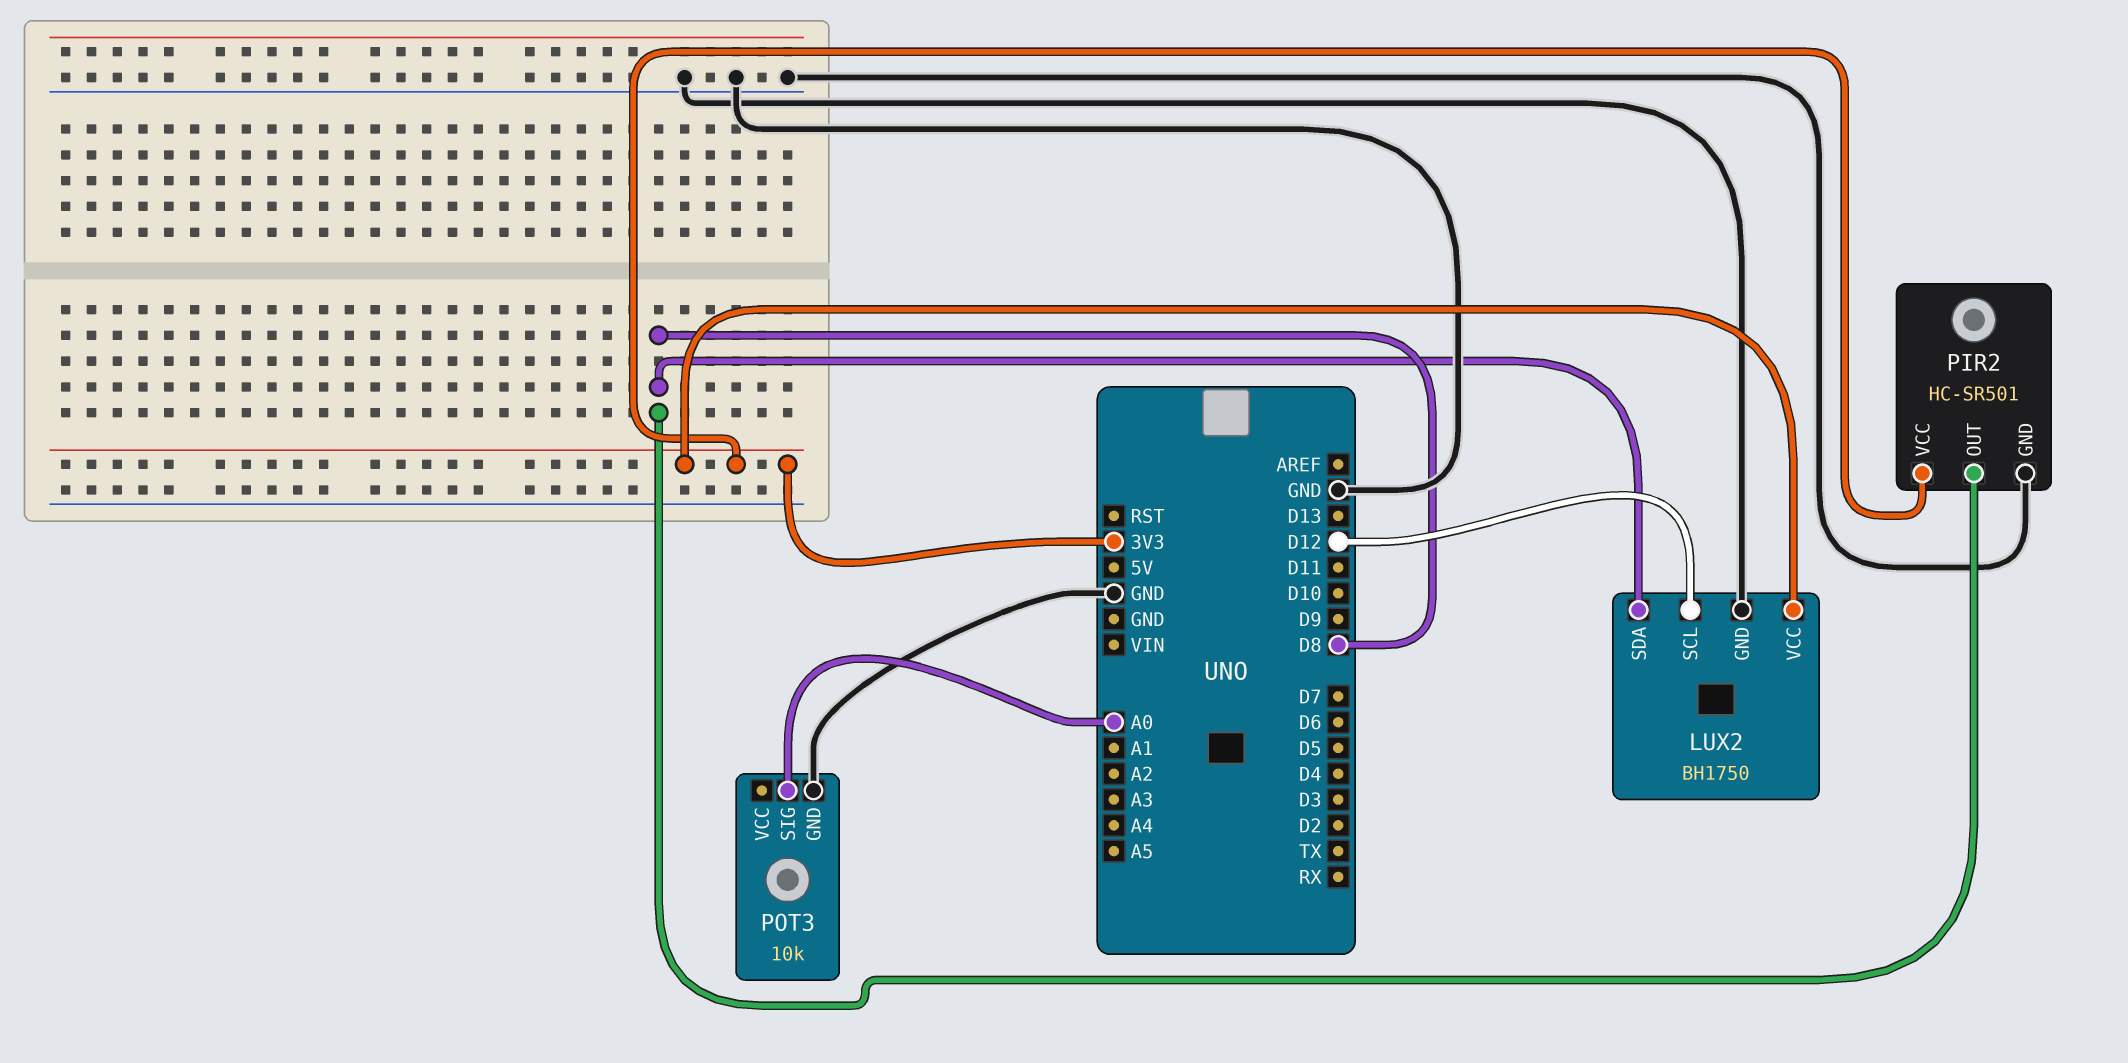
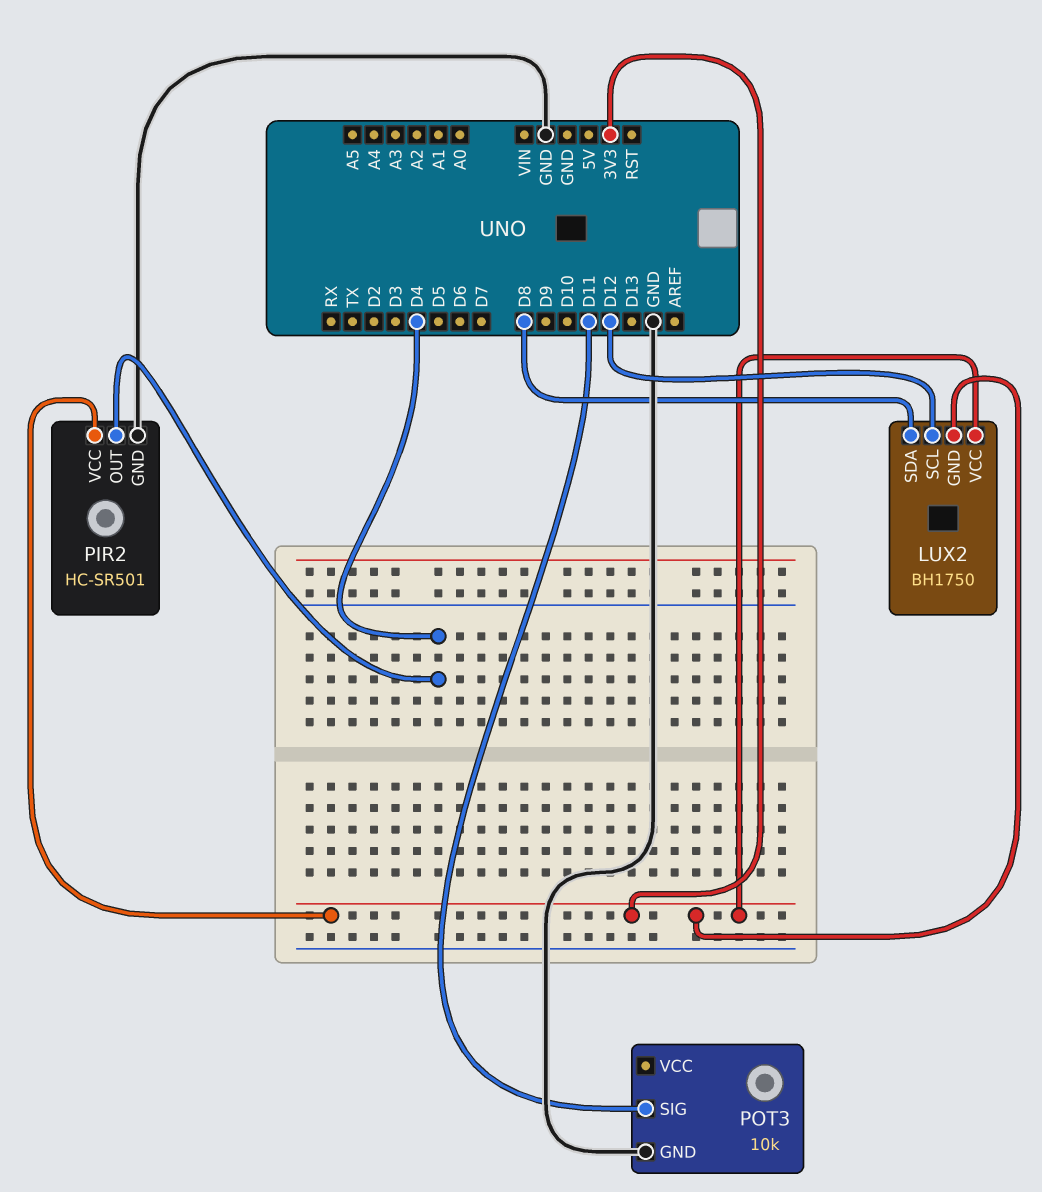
LUX2 pin GND: GND -> 3V3
PIR2 pin OUT: D8 -> D4
POT3 pin SIG: A0 -> D11

